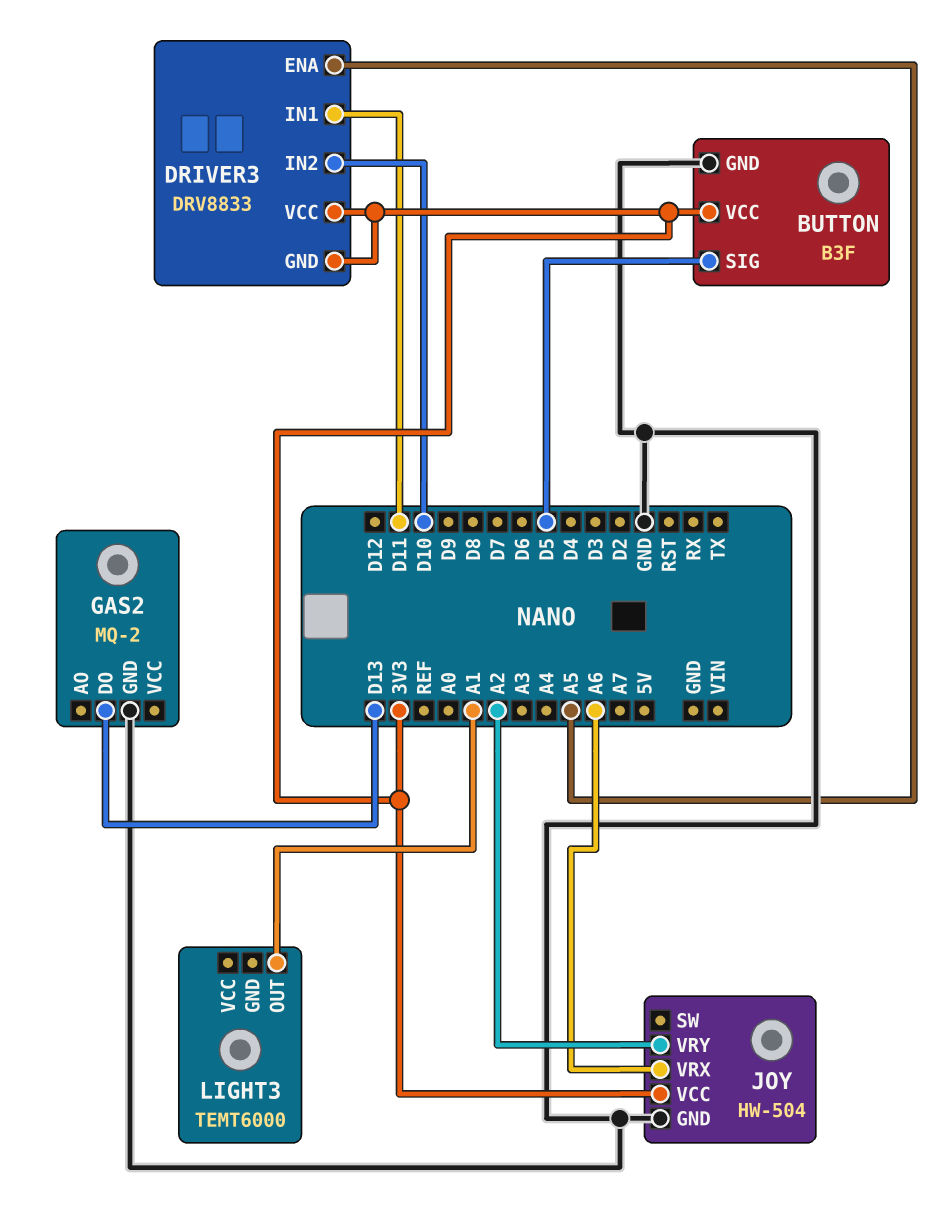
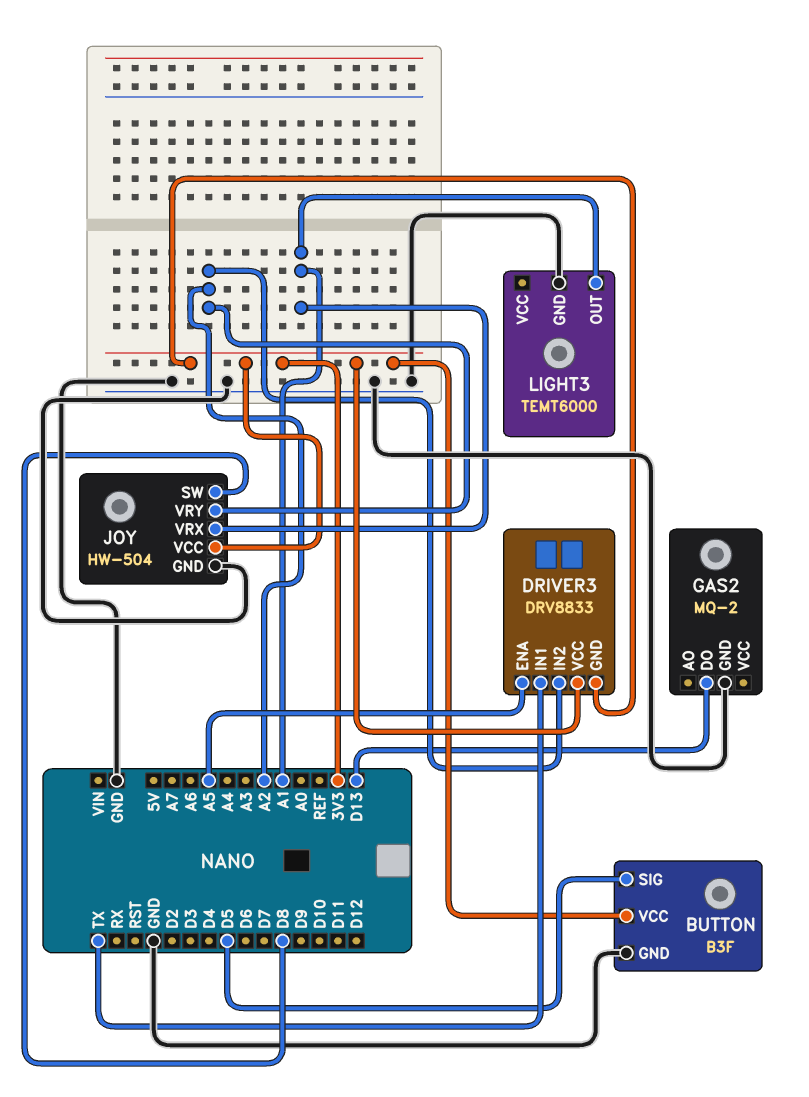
DRIVER3 pin IN1: D11 -> TX
DRIVER3 pin IN2: D10 -> A2
JOY pin SW: none -> D8
JOY pin VRX: A6 -> A1
LIGHT3 pin GND: none -> GND

